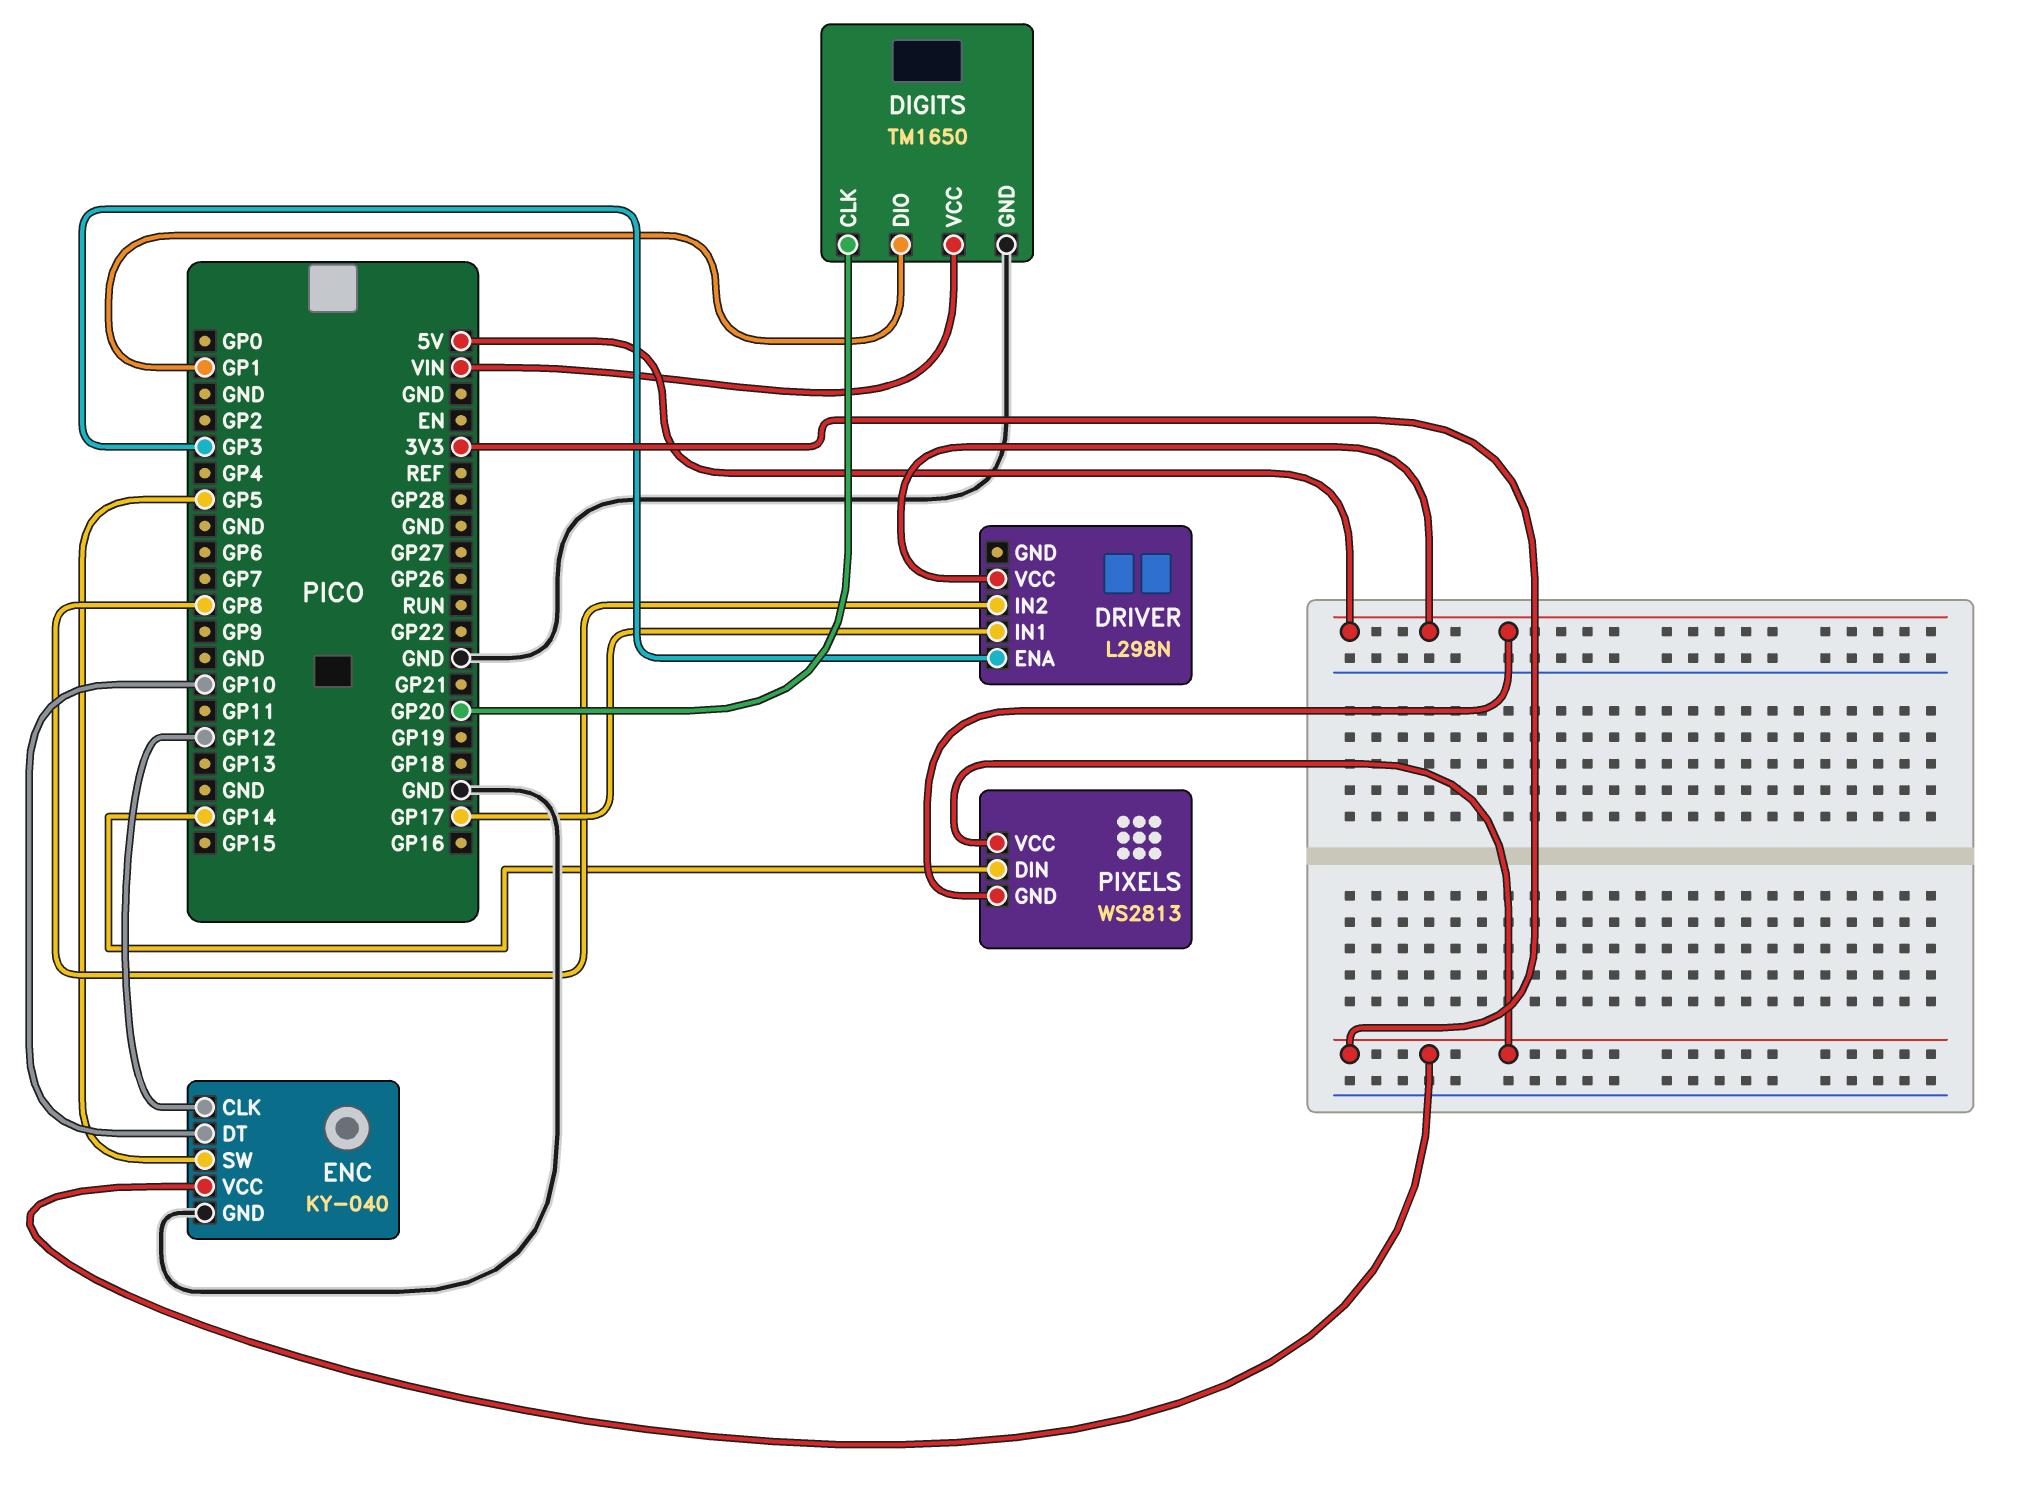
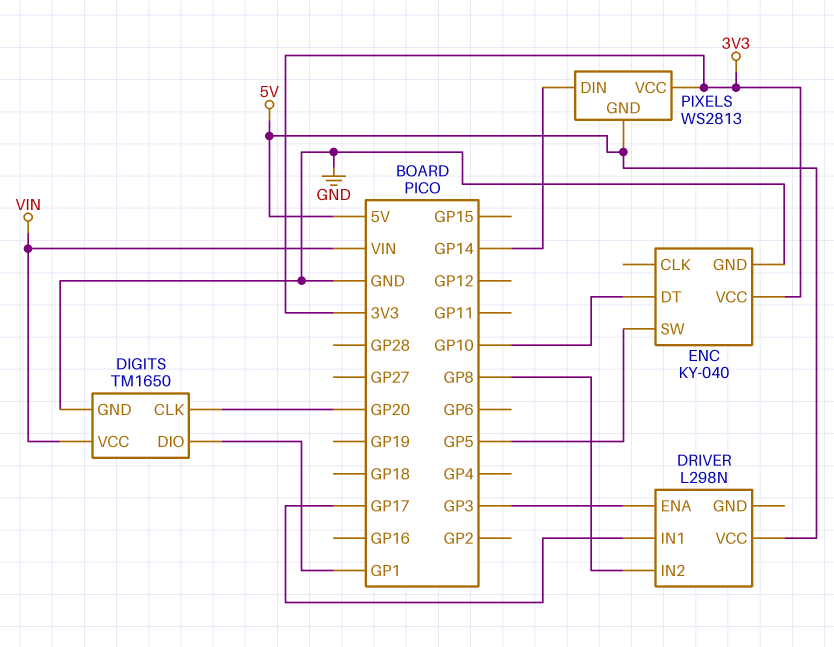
ENC pin CLK: GP12 -> none

